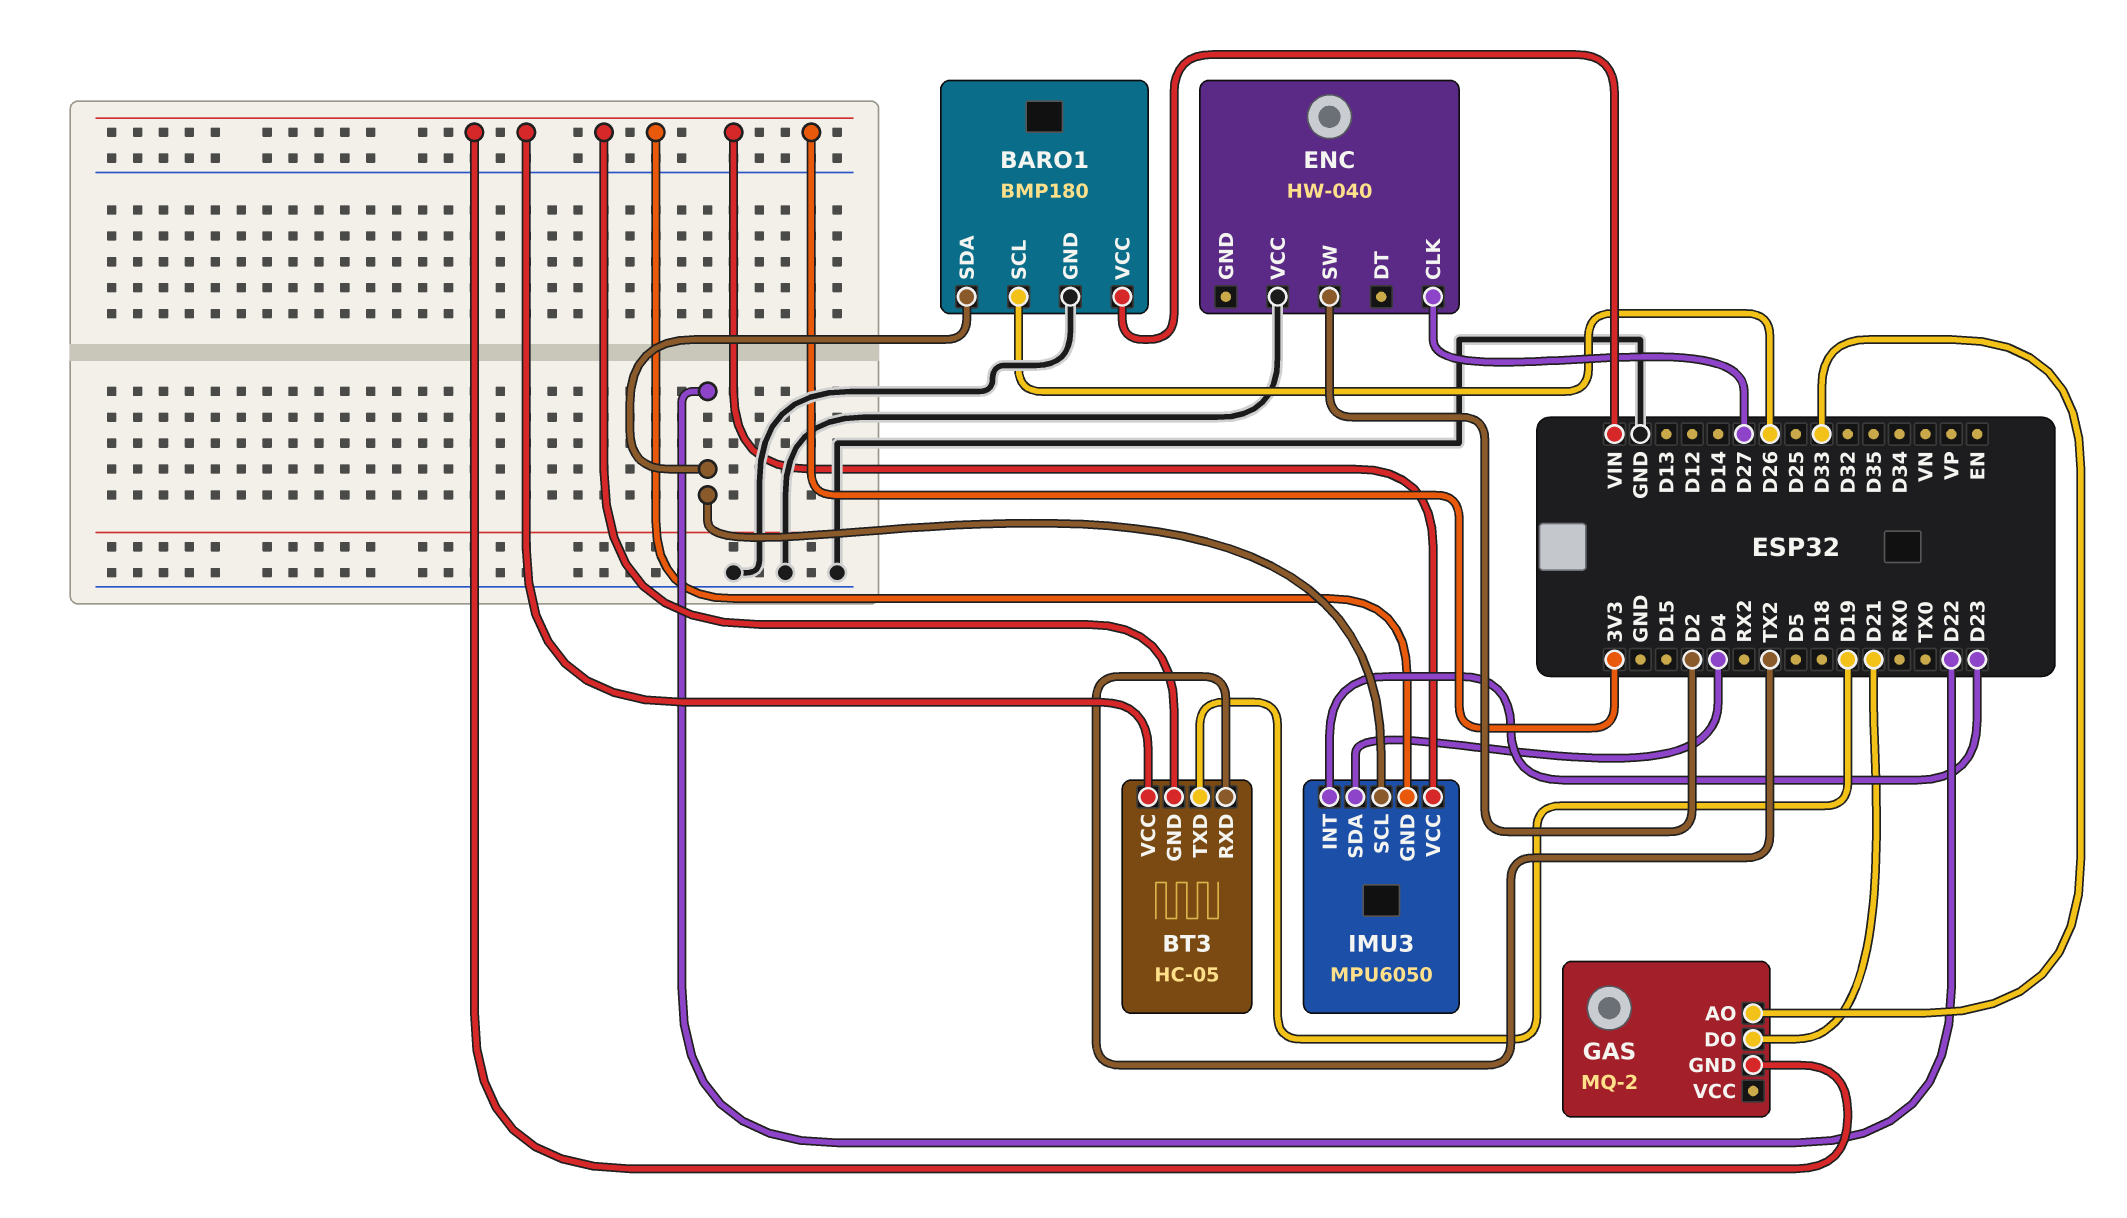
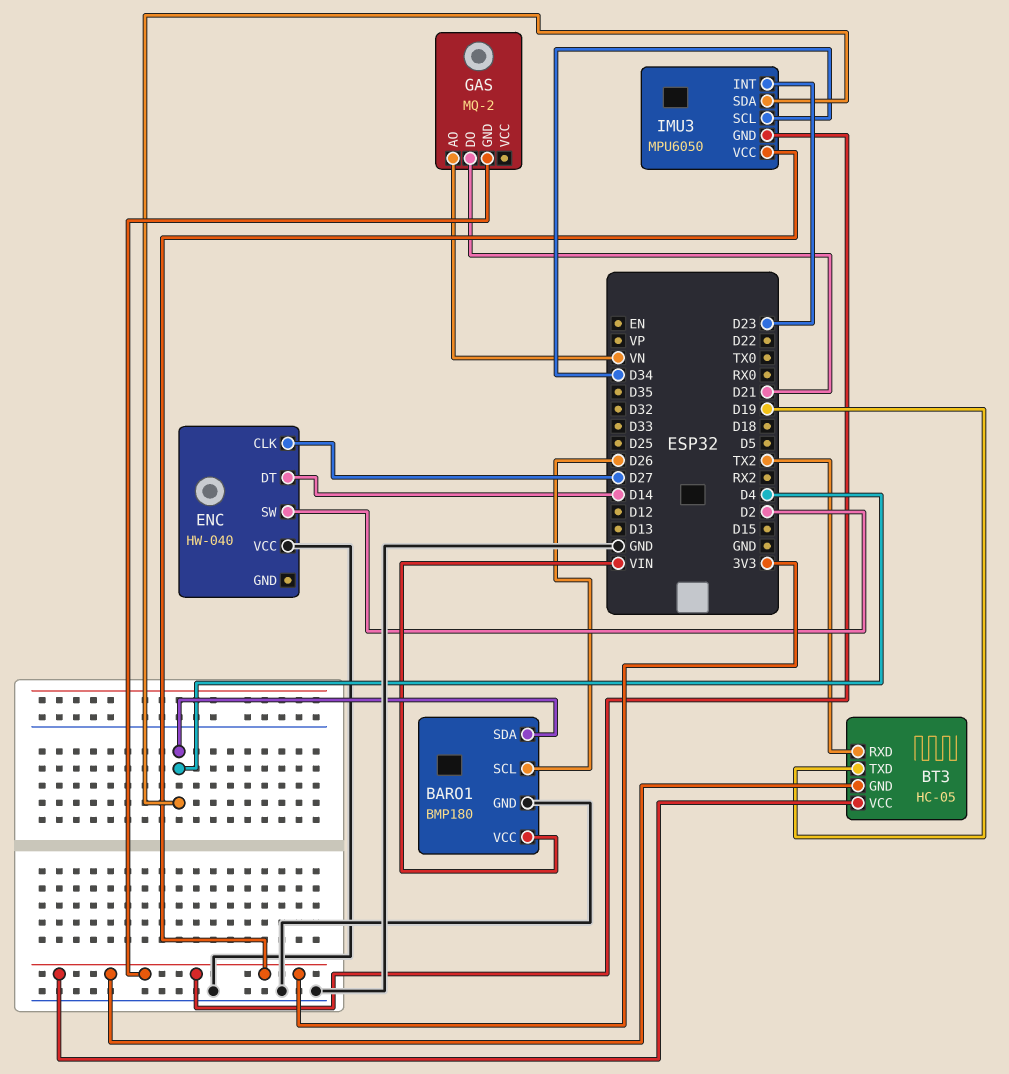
BARO1 pin SDA: D22 -> D4
ENC pin DT: none -> D14
GAS pin AO: D33 -> VN
IMU3 pin SCL: D22 -> D34

